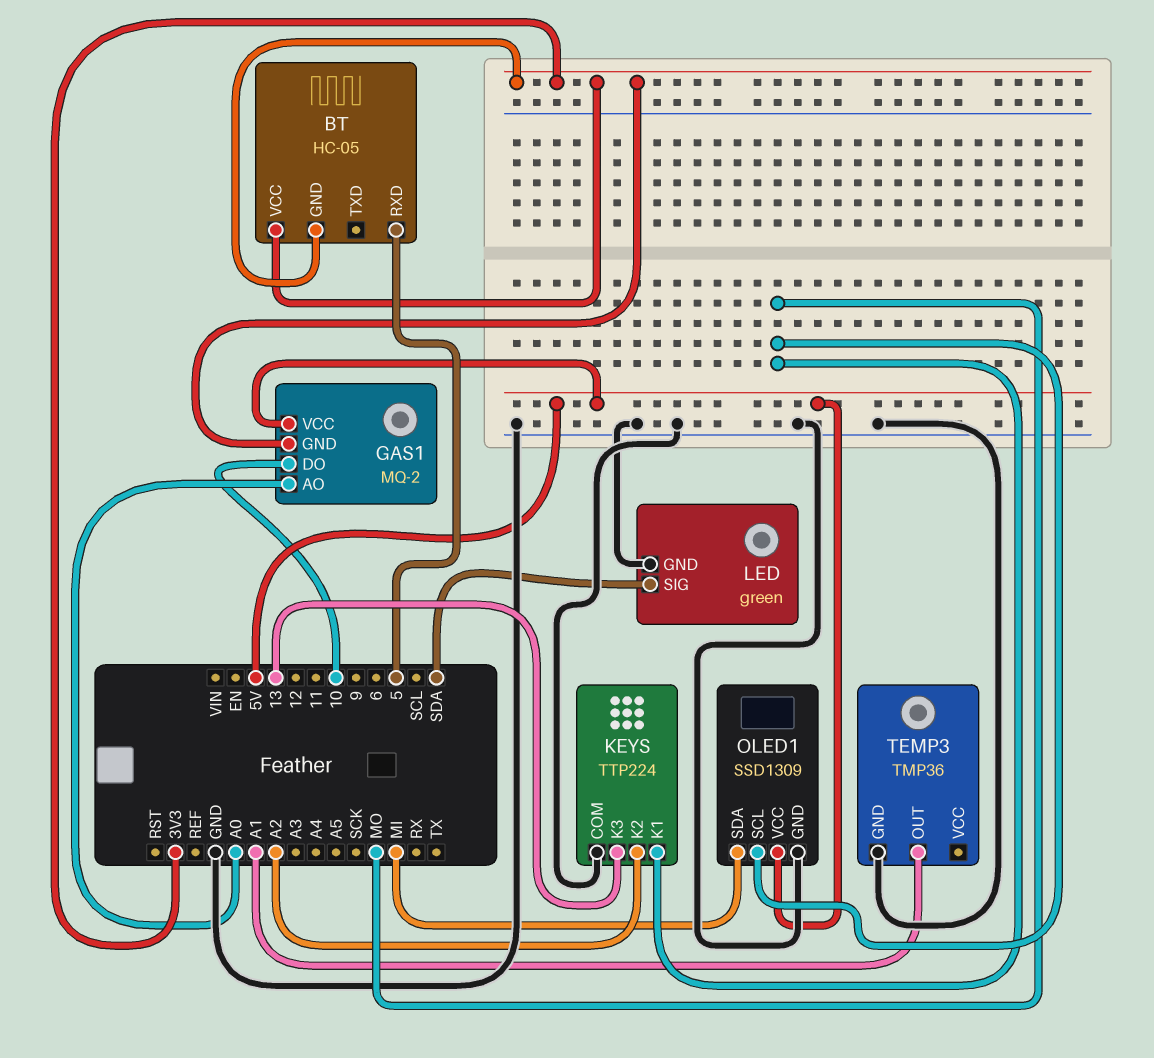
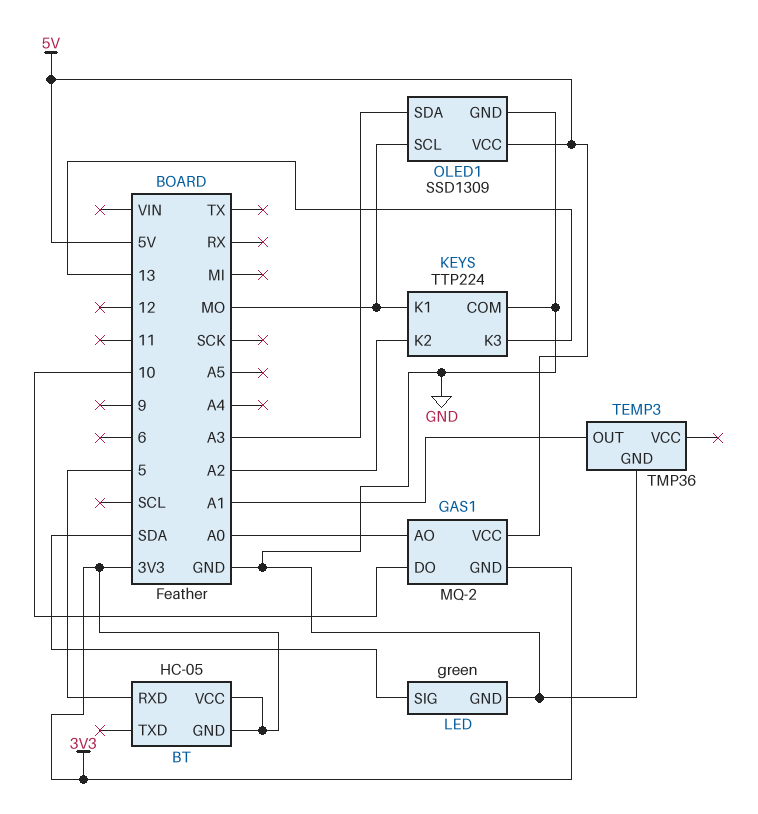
OLED1 pin SDA: MI -> A3

